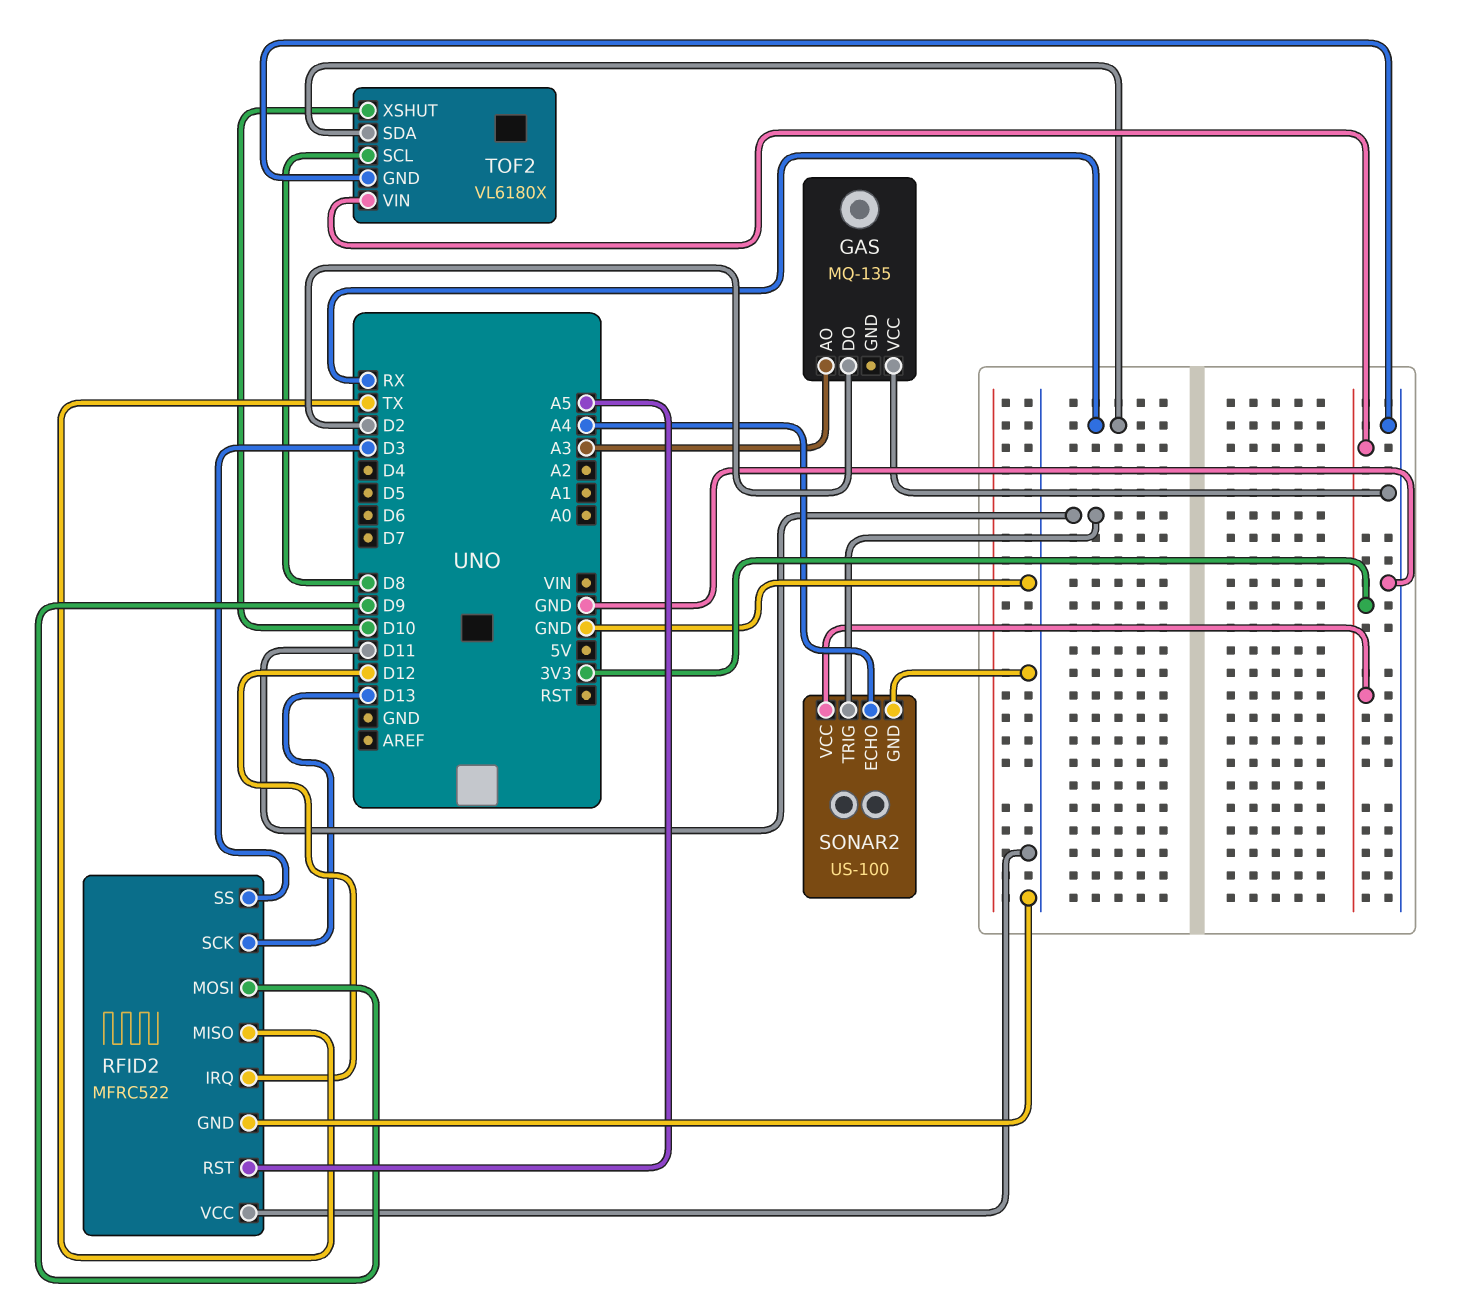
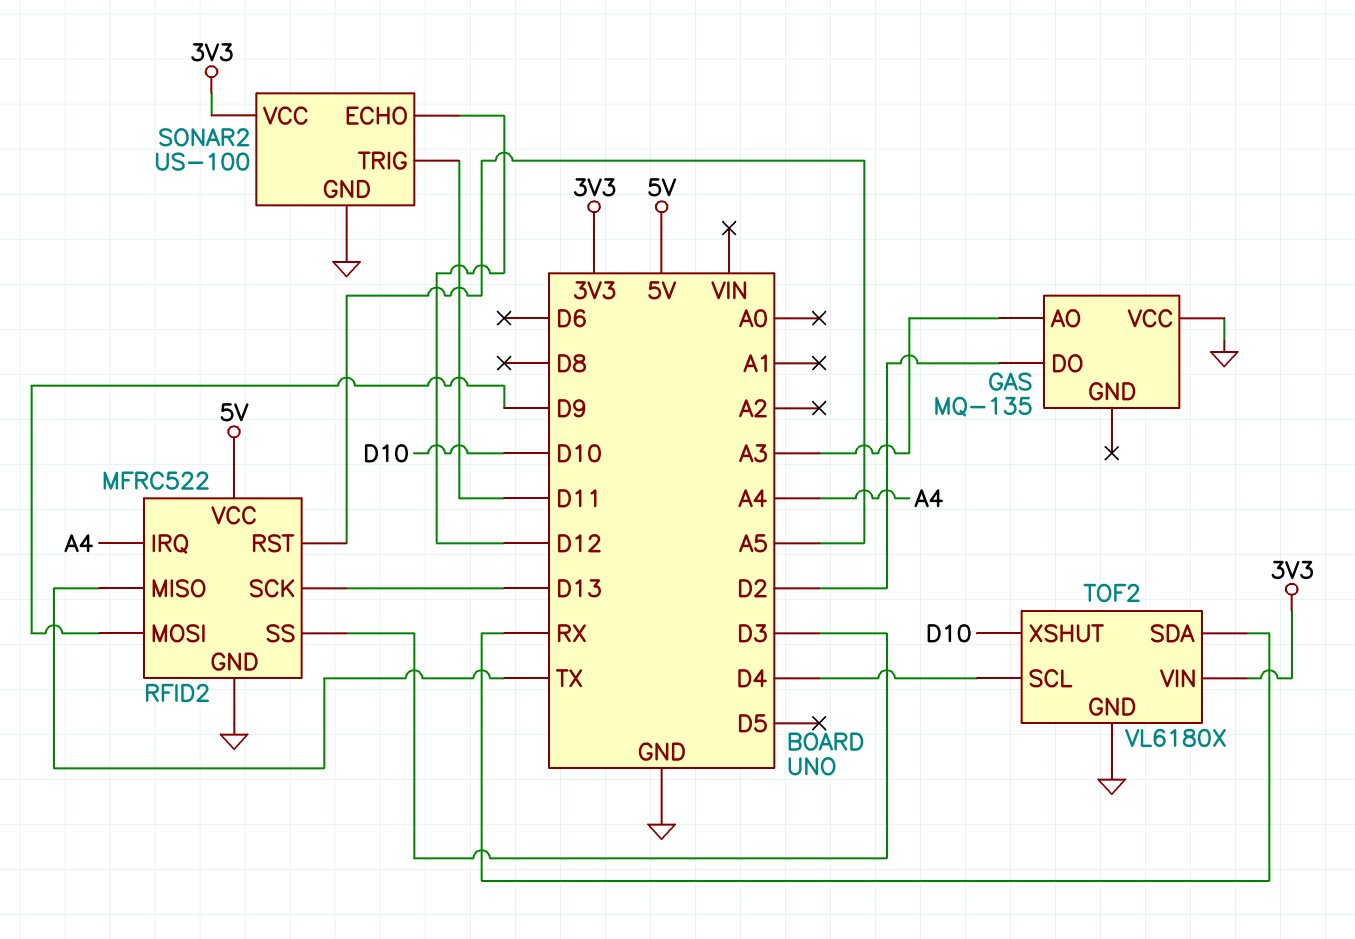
RFID2 pin IRQ: D12 -> A4
RFID2 pin VCC: GND -> 5V
SONAR2 pin ECHO: A4 -> D12
TOF2 pin SCL: D8 -> D4

